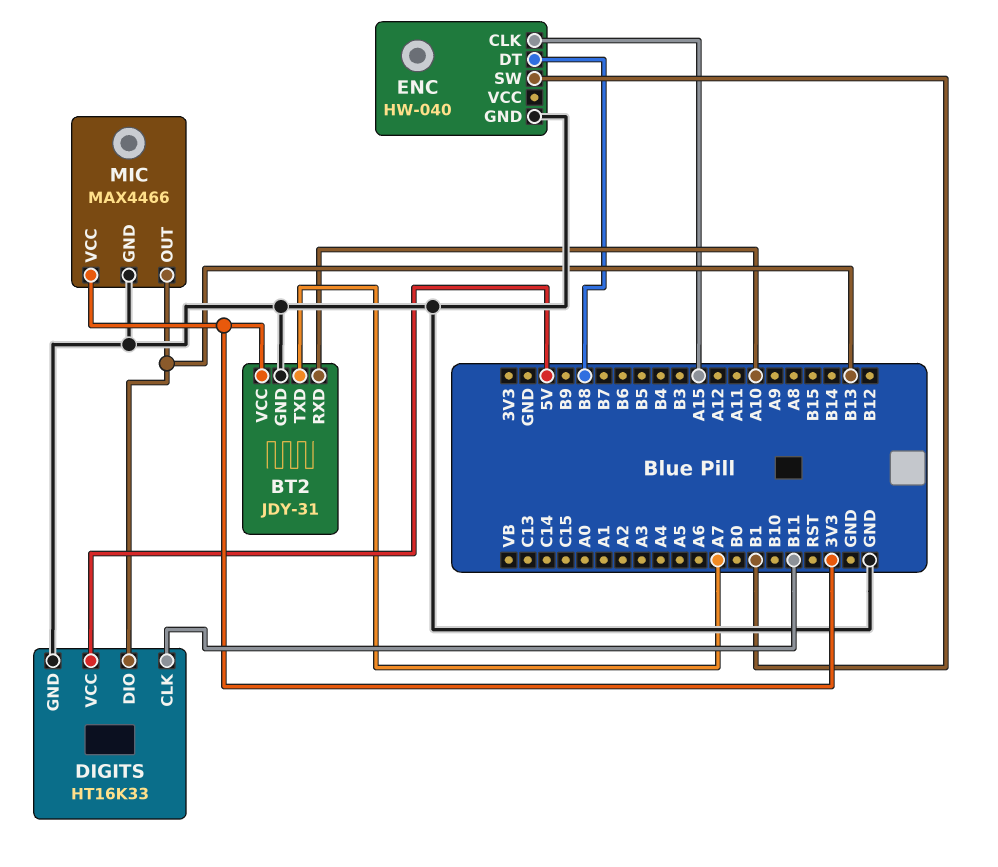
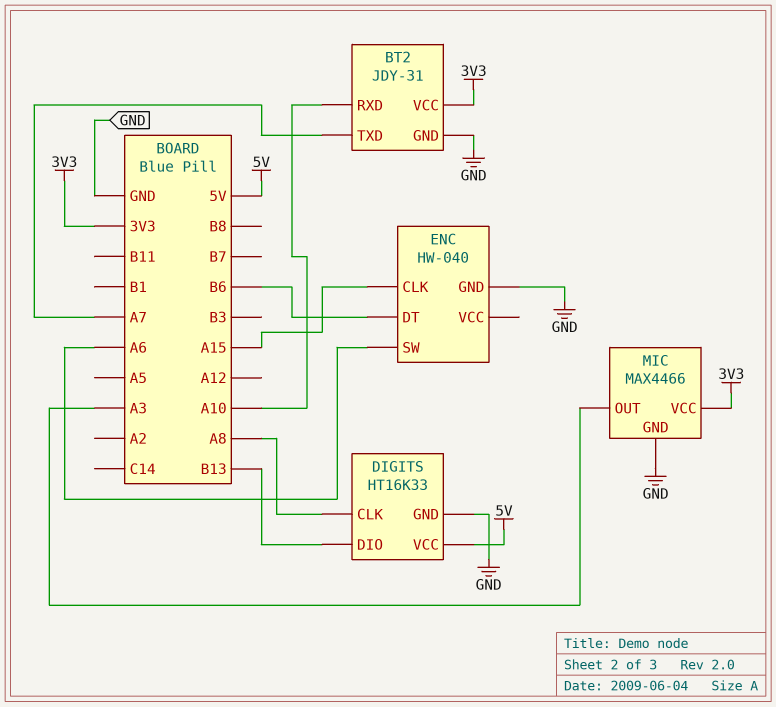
DIGITS pin CLK: B11 -> A8
ENC pin DT: B8 -> B6
ENC pin SW: B1 -> A6
MIC pin OUT: B13 -> A3

